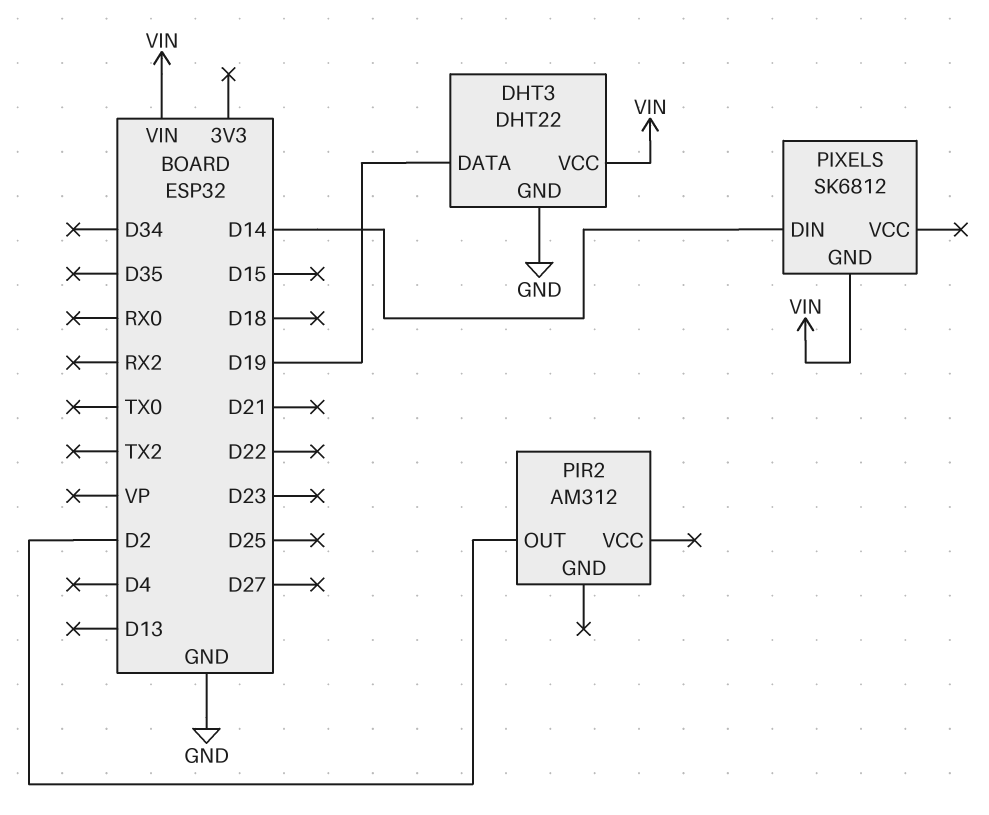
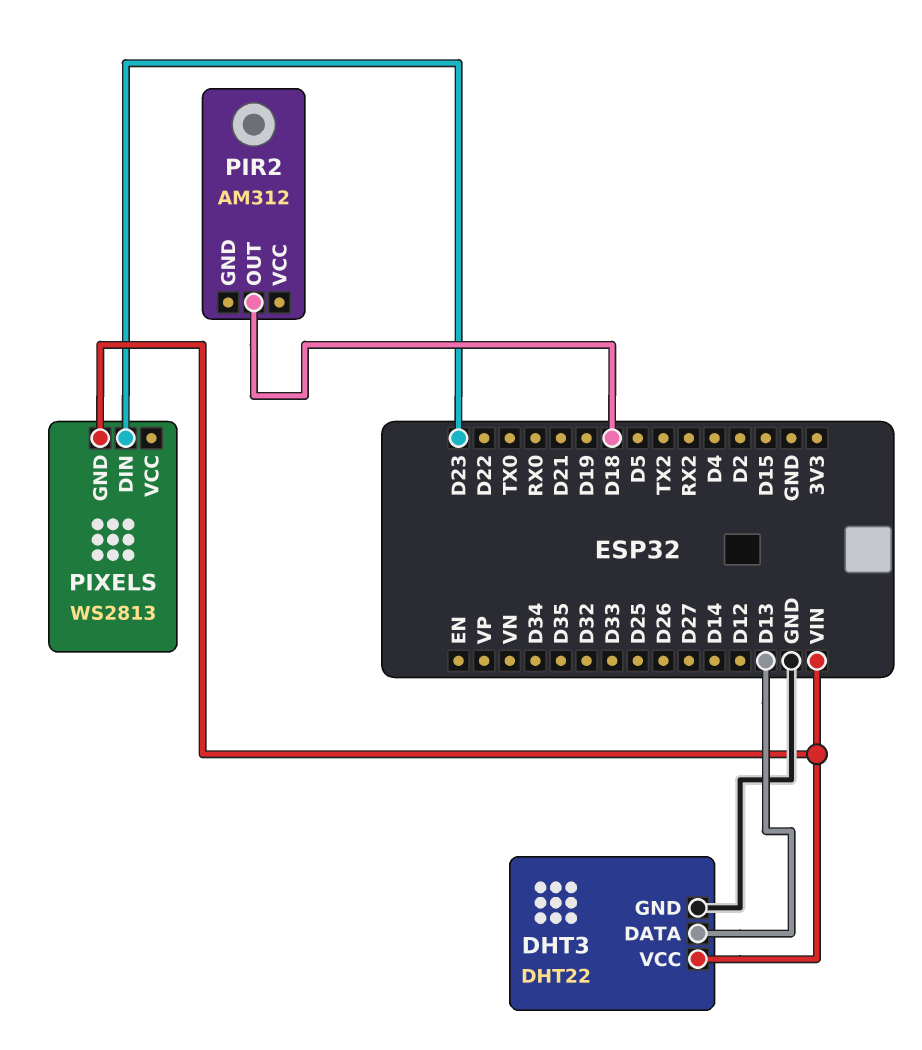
DHT3 pin DATA: D19 -> D13
PIR2 pin OUT: D2 -> D18
PIXELS: SK6812 -> WS2813
PIXELS pin DIN: D14 -> D23

